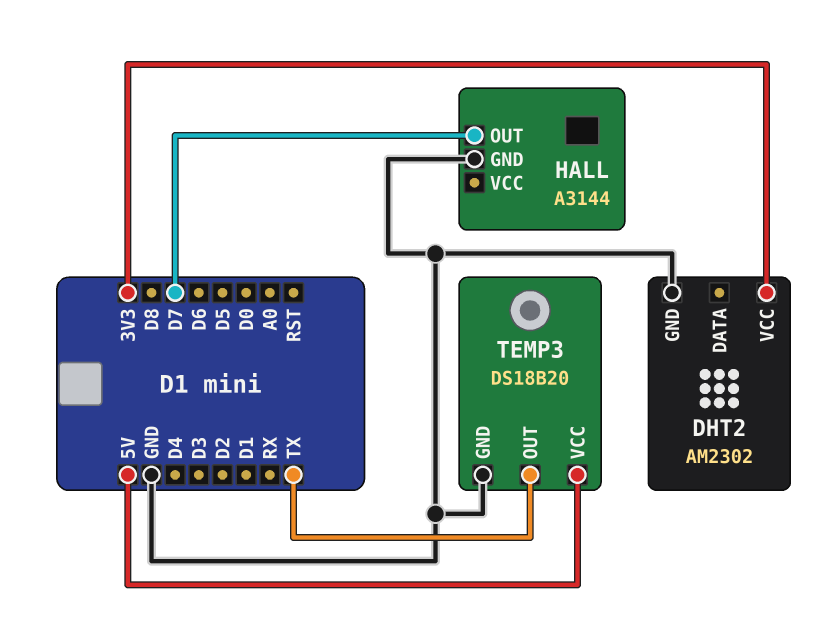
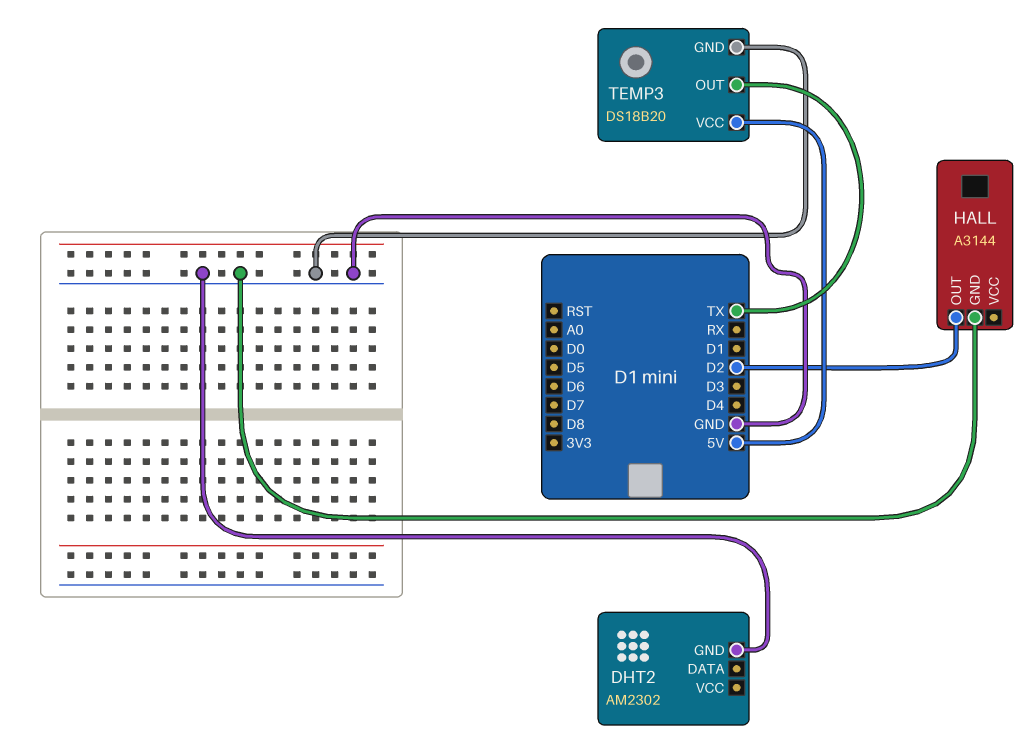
DHT2 pin VCC: 3V3 -> none
HALL pin OUT: D7 -> D2

